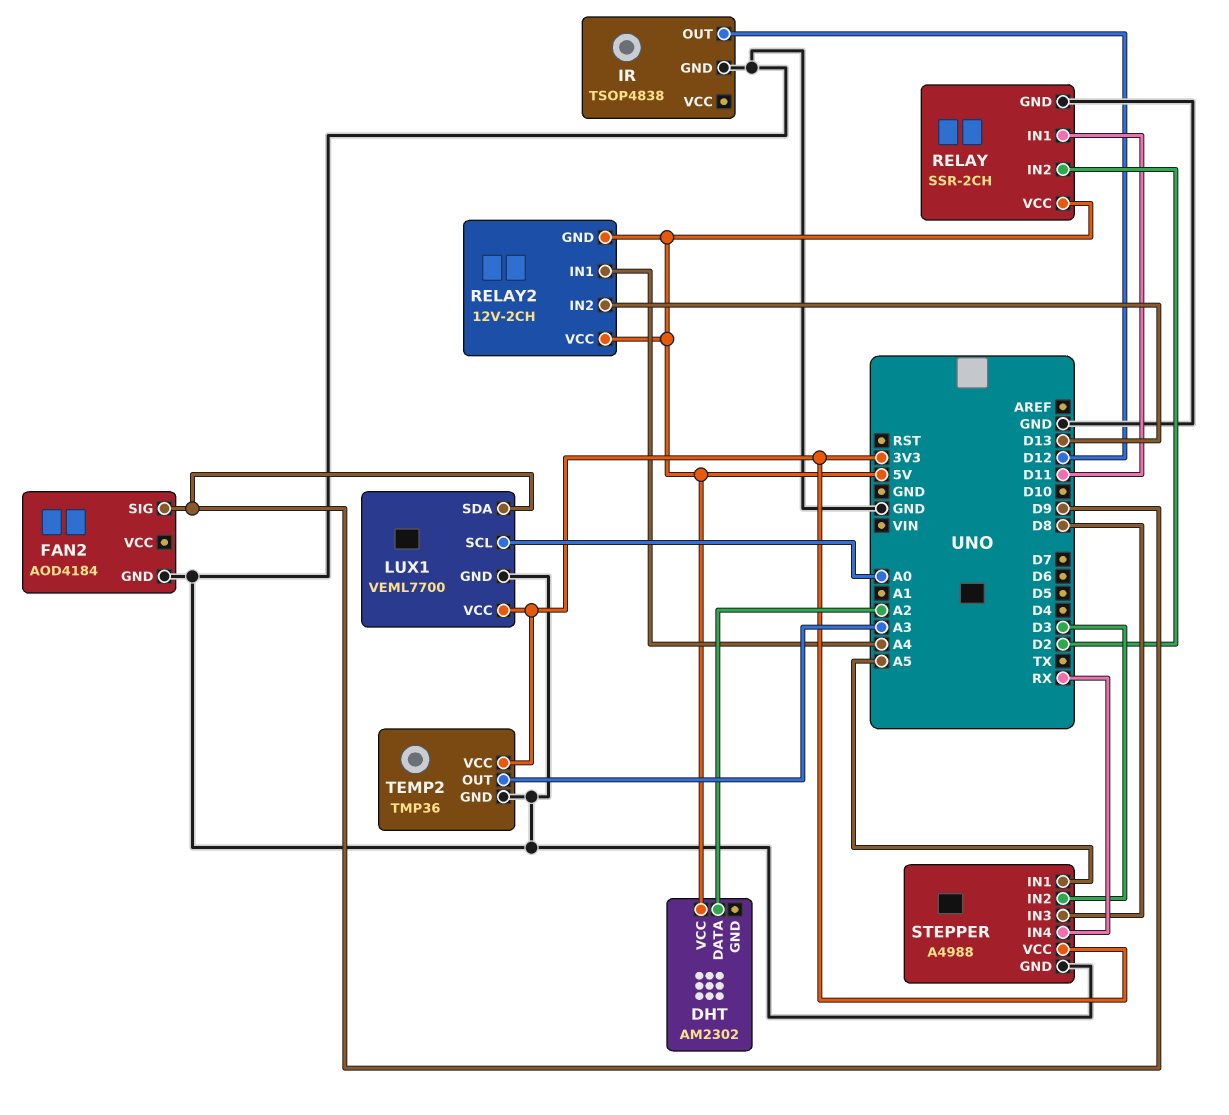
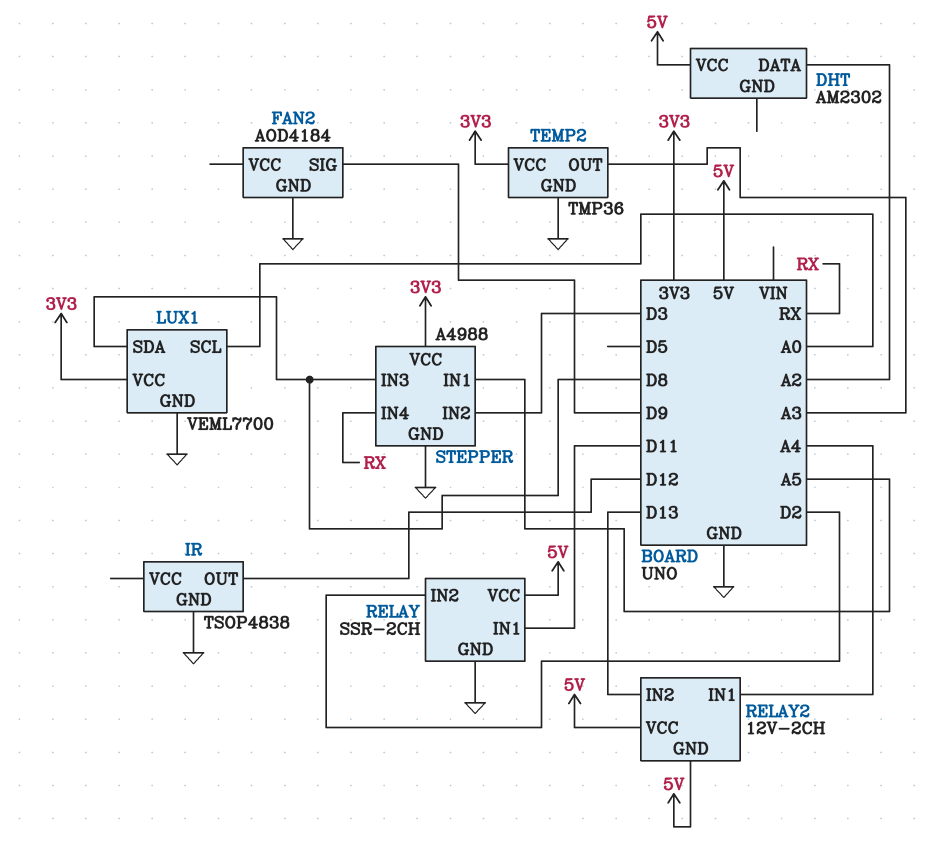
LUX1 pin SDA: D9 -> D8

